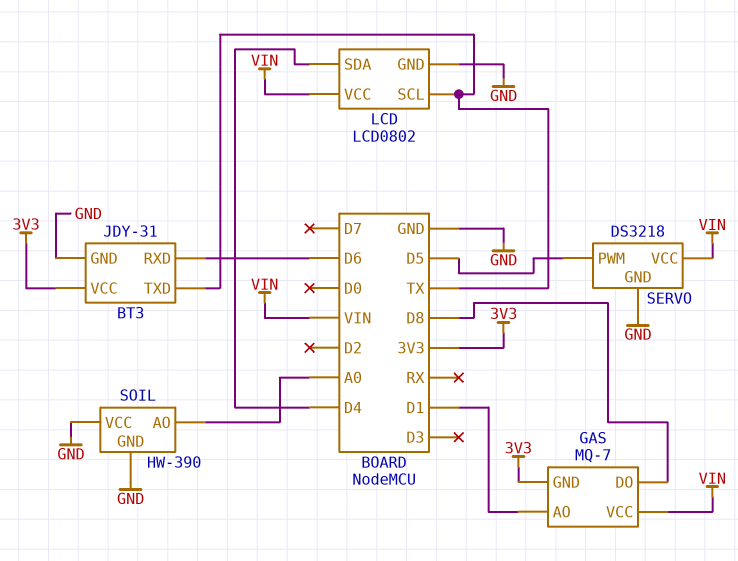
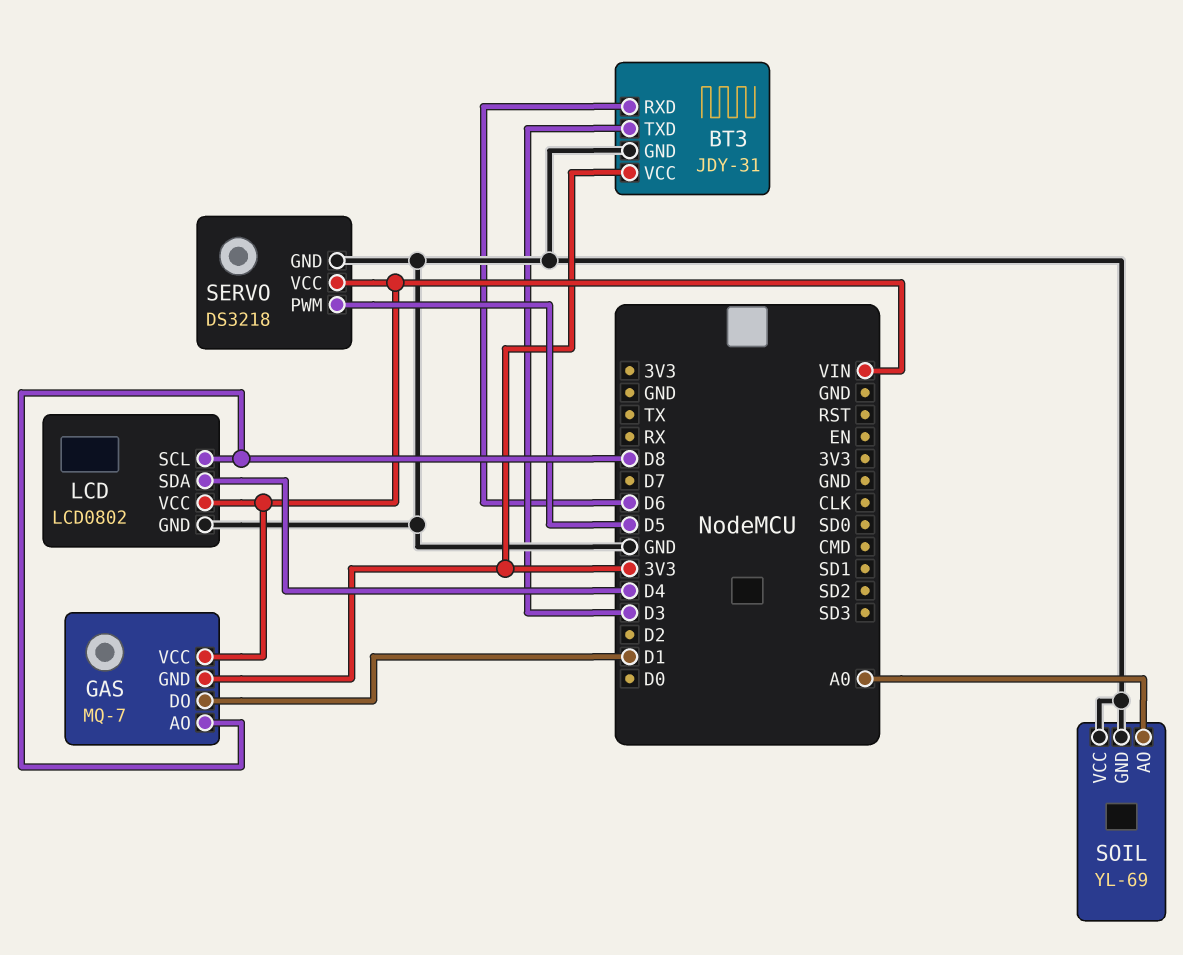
BT3 pin TXD: TX -> D3
GAS pin AO: D1 -> D8
GAS pin DO: D8 -> D1
LCD pin SCL: TX -> D8
SOIL: HW-390 -> YL-69

